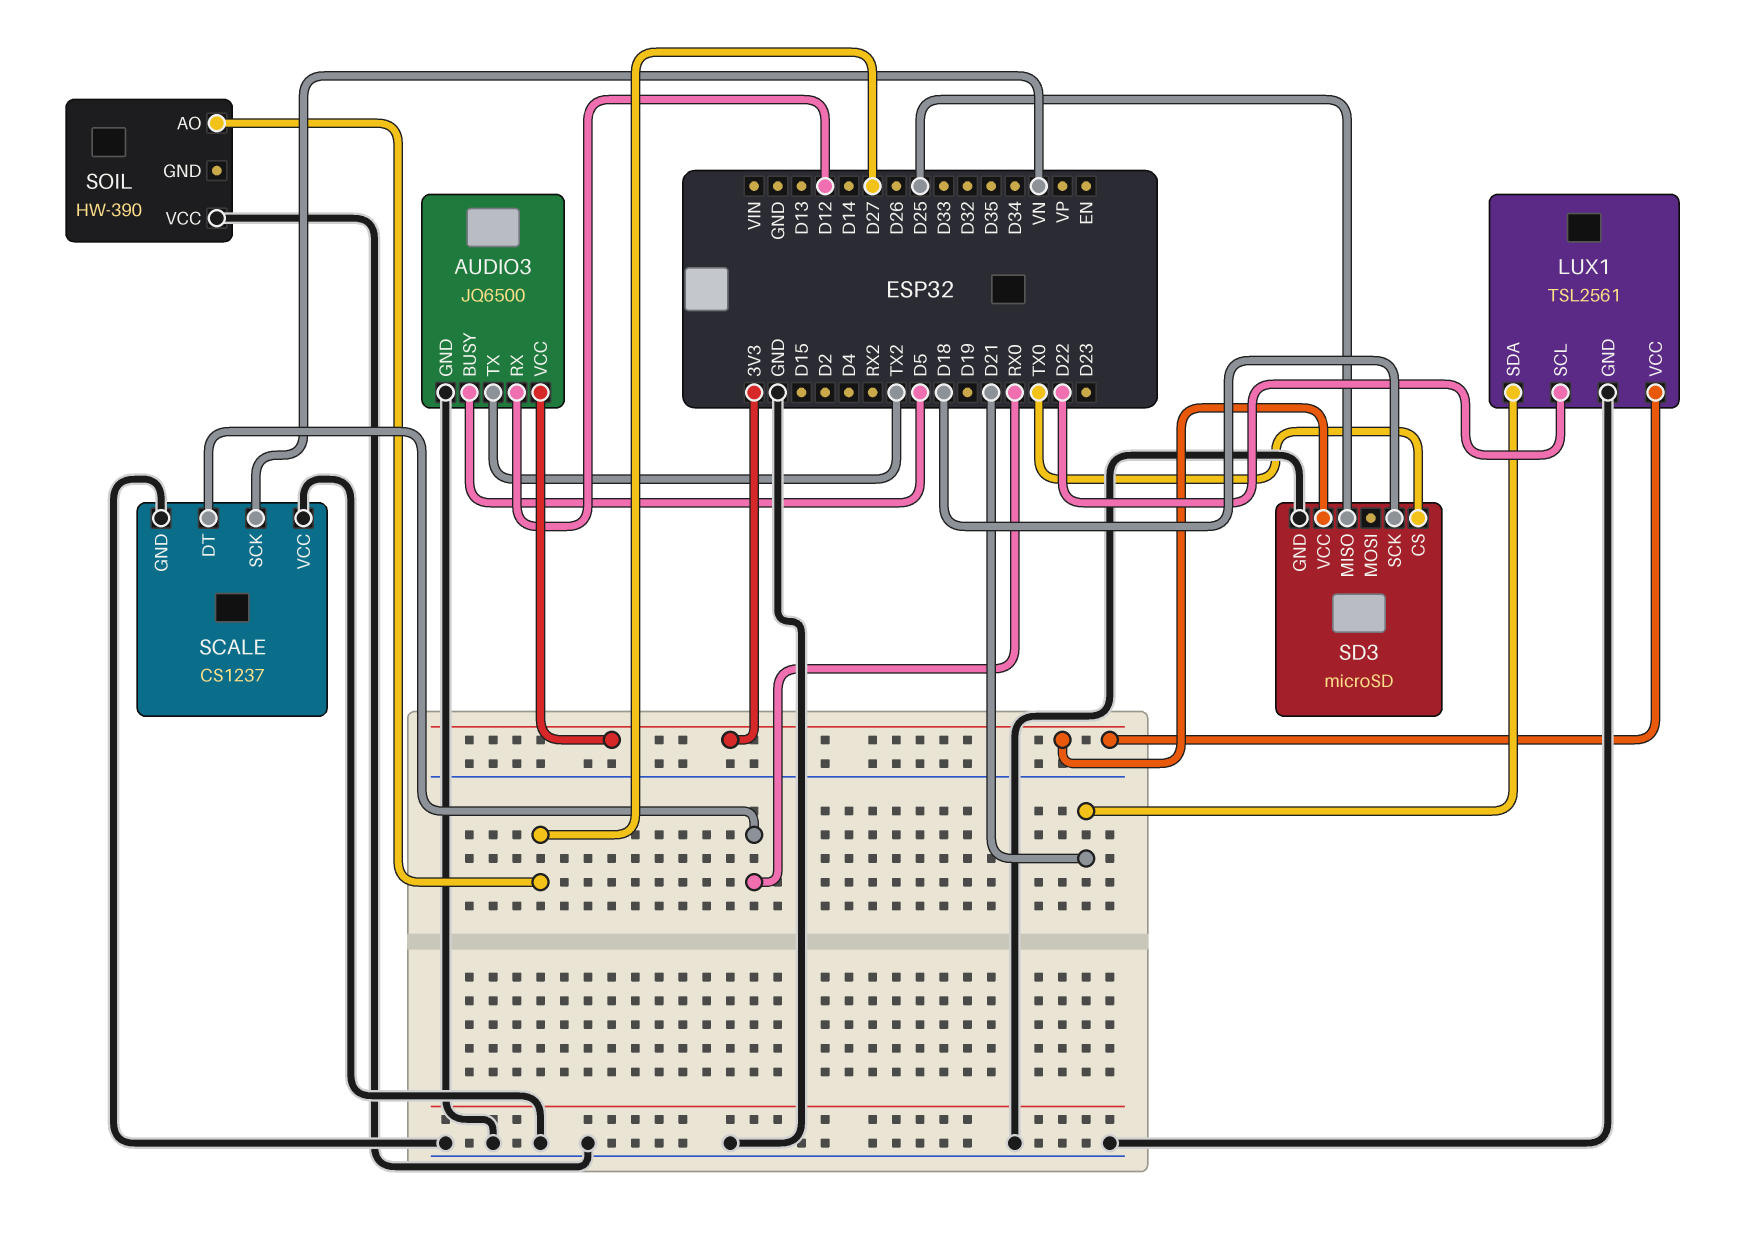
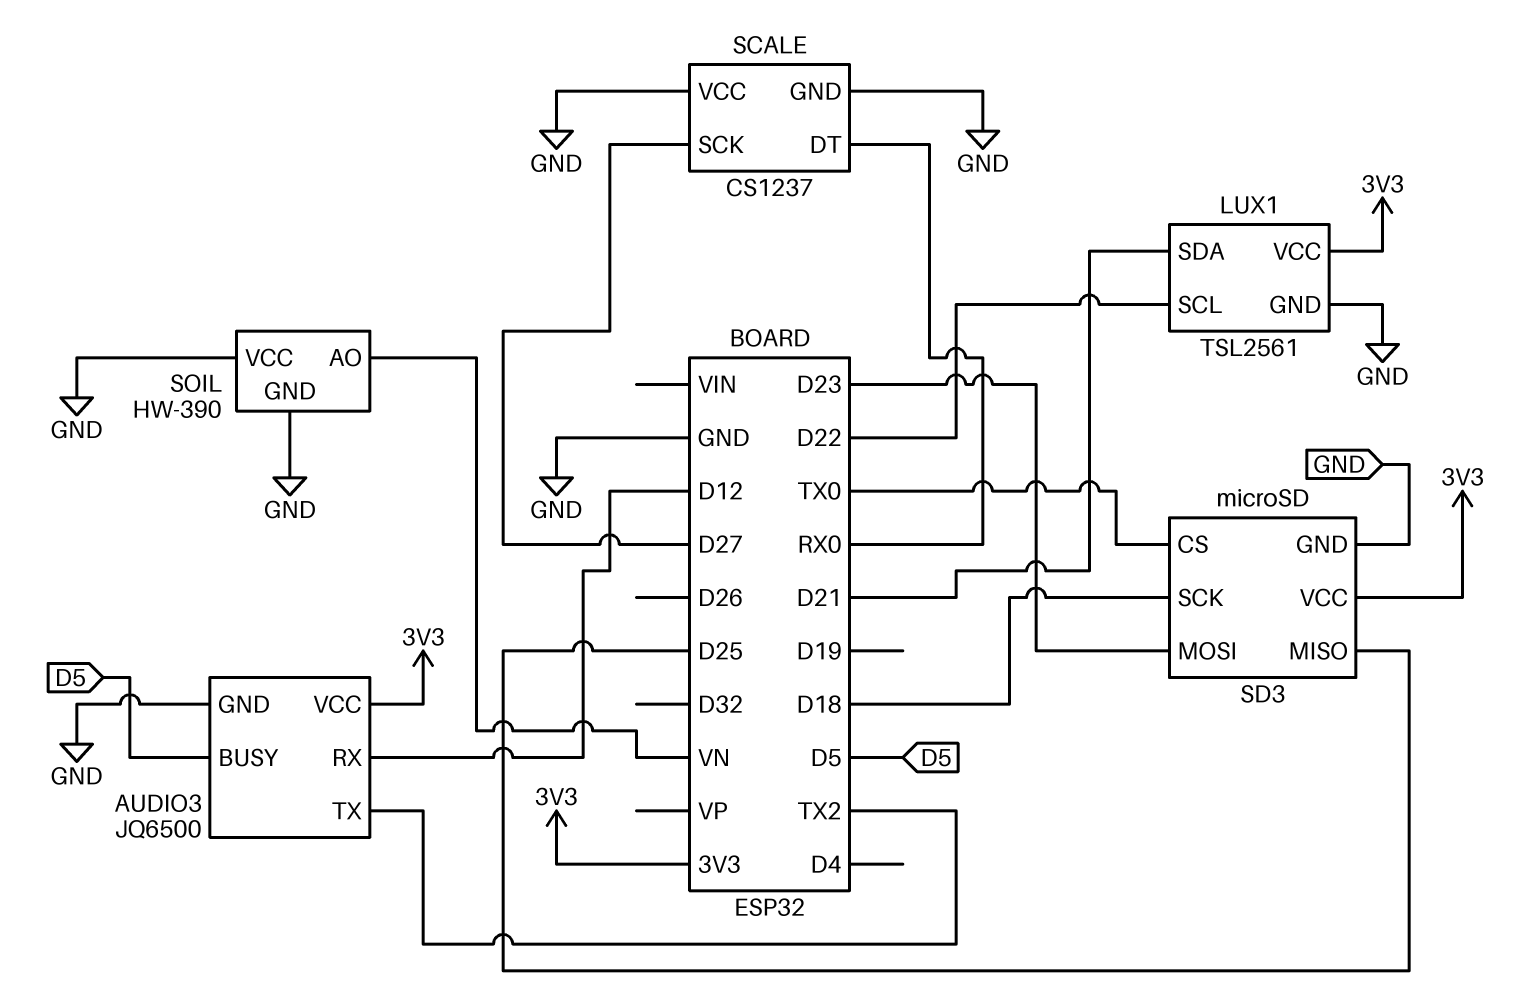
SCALE pin SCK: VN -> D27
SD3 pin MOSI: none -> D23
SOIL pin AO: D27 -> VN
SOIL pin GND: none -> GND

